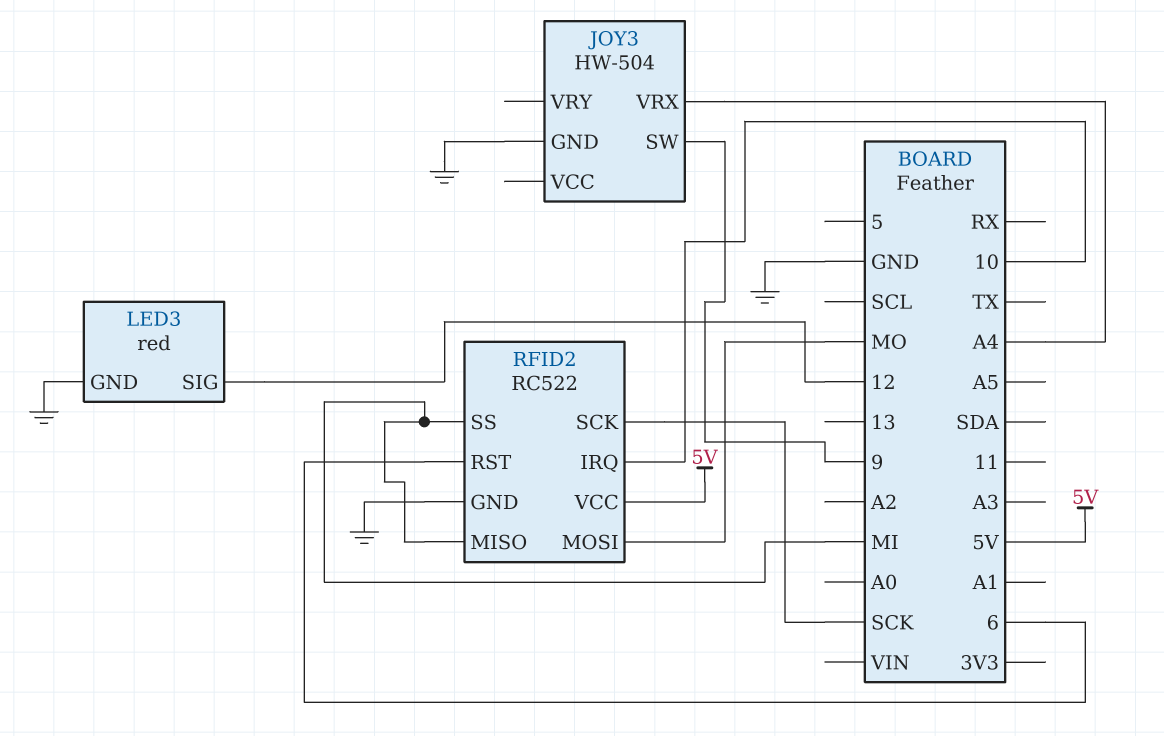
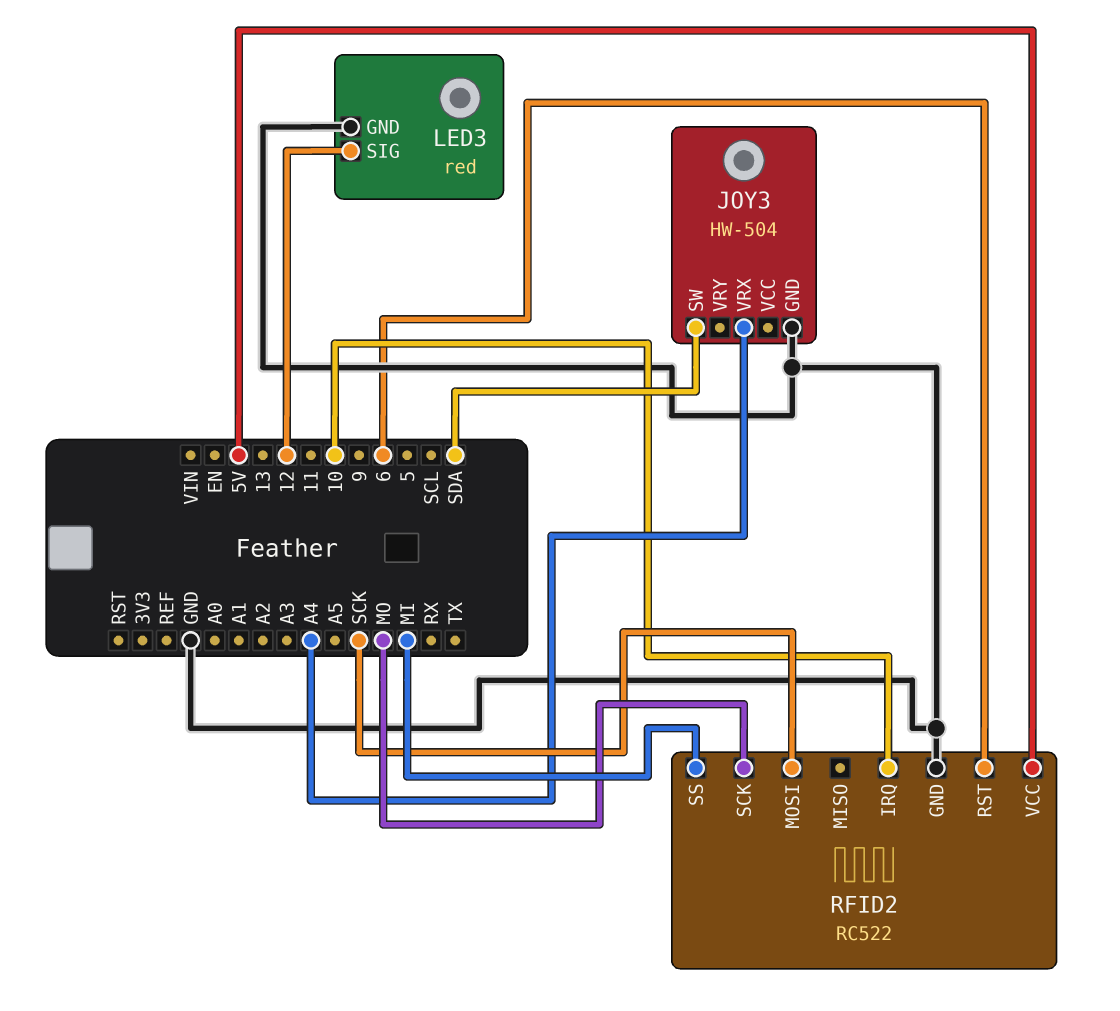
JOY3 pin SW: 9 -> SDA
RFID2 pin MISO: MI -> none
RFID2 pin MOSI: MO -> SCK
RFID2 pin SCK: SCK -> MO

